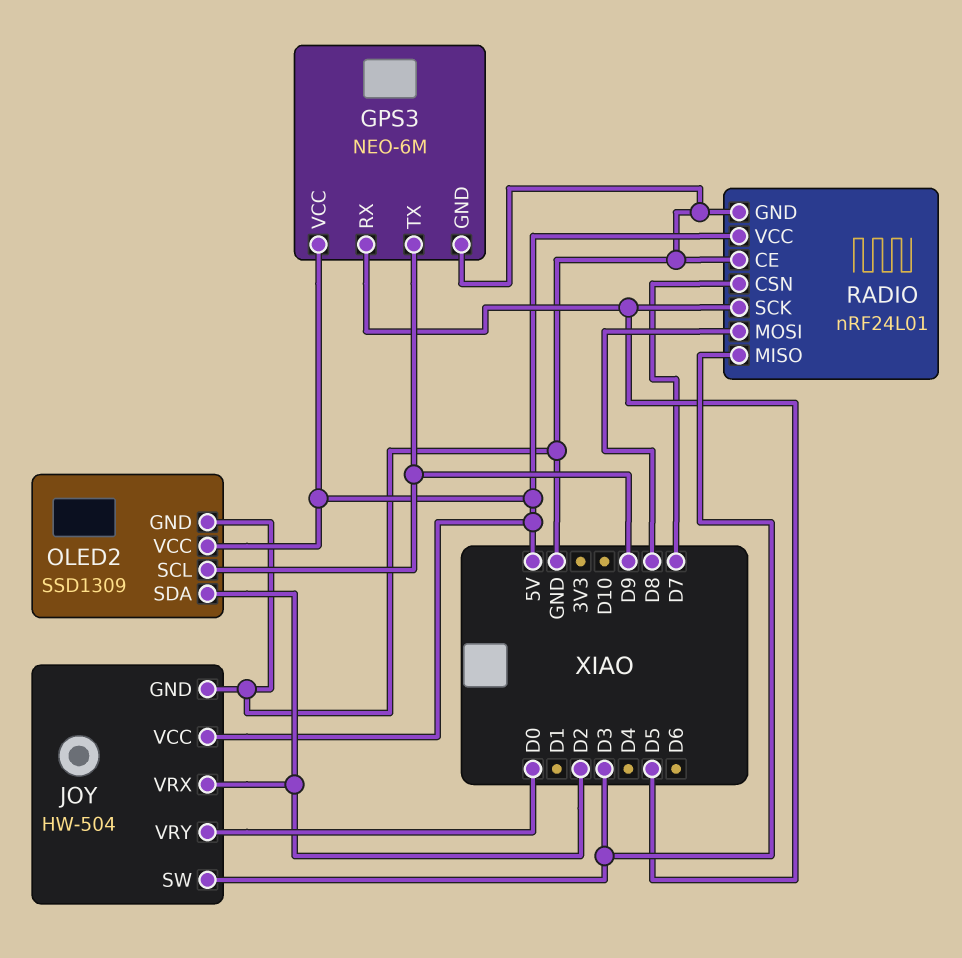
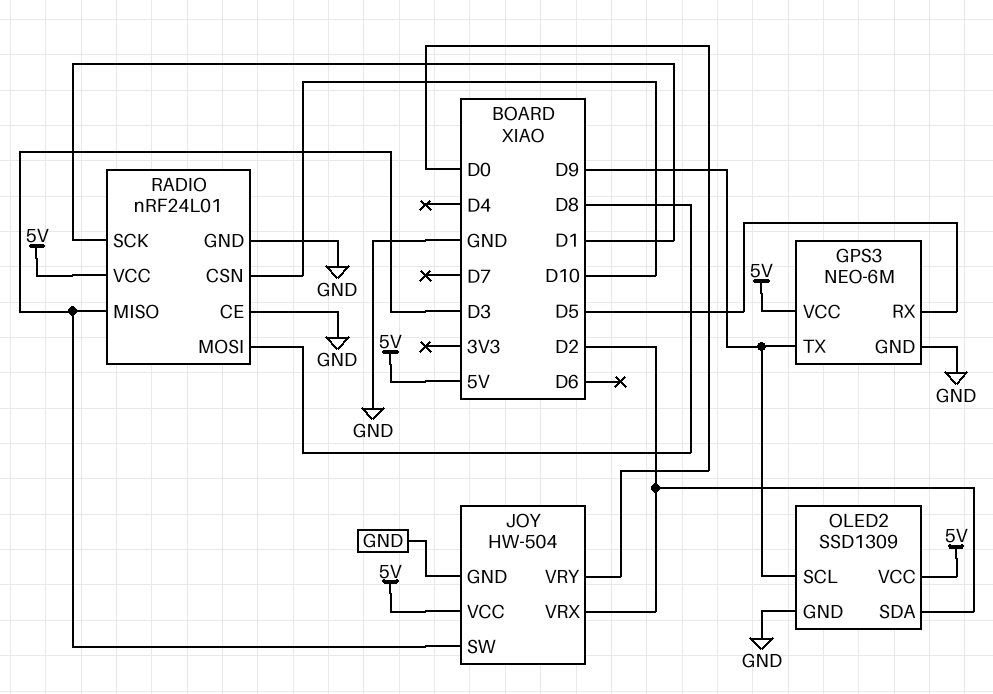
RADIO pin CSN: D7 -> D10
RADIO pin SCK: D5 -> D1

